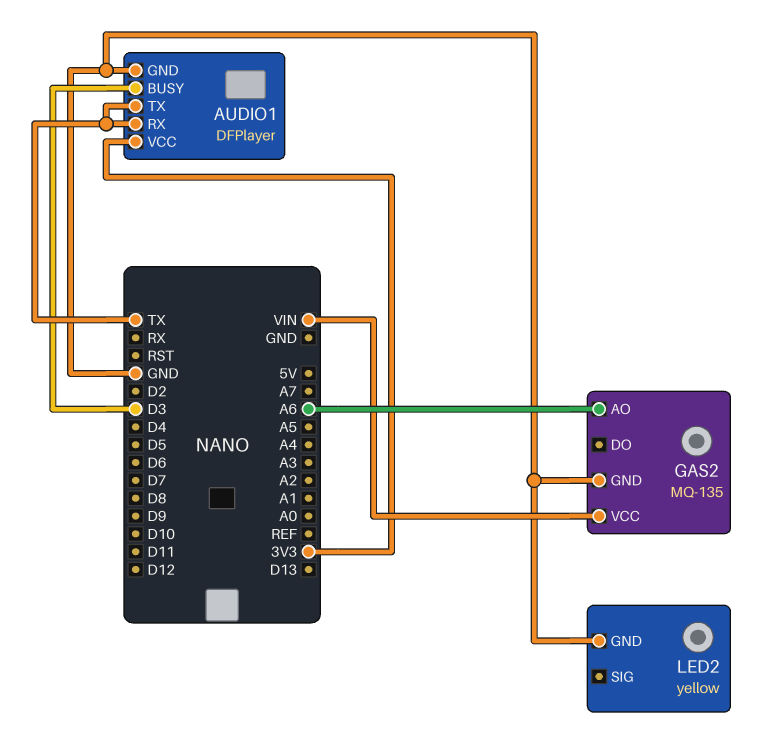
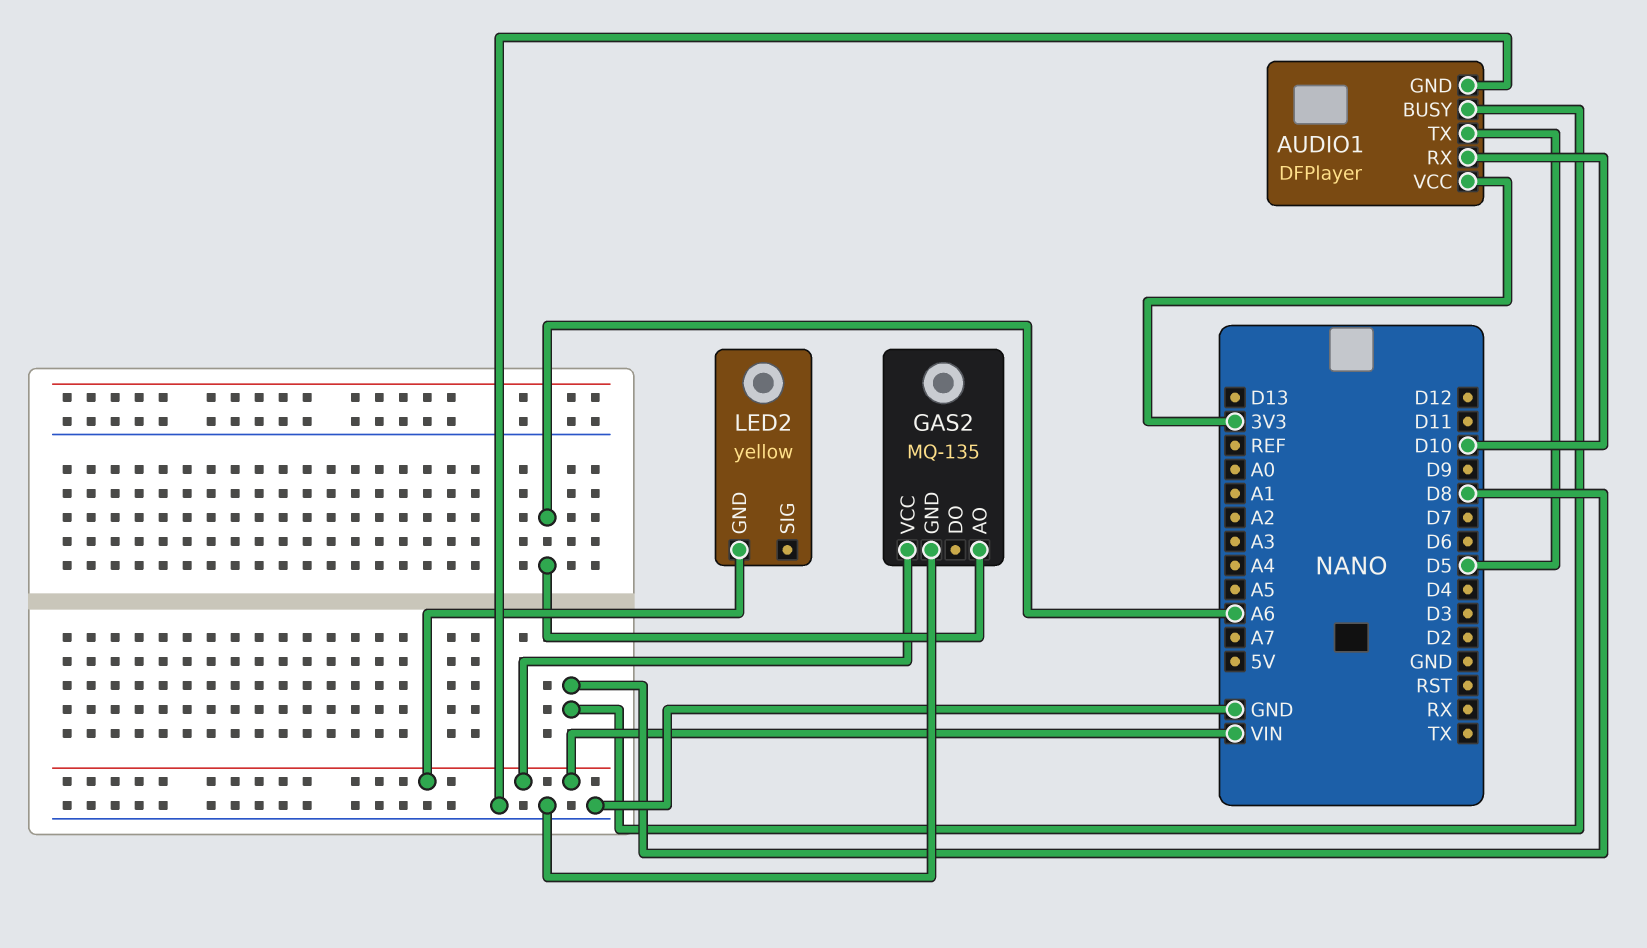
AUDIO1 pin BUSY: D3 -> D8
AUDIO1 pin RX: TX -> D10
AUDIO1 pin TX: TX -> D5
LED2 pin GND: GND -> VIN

